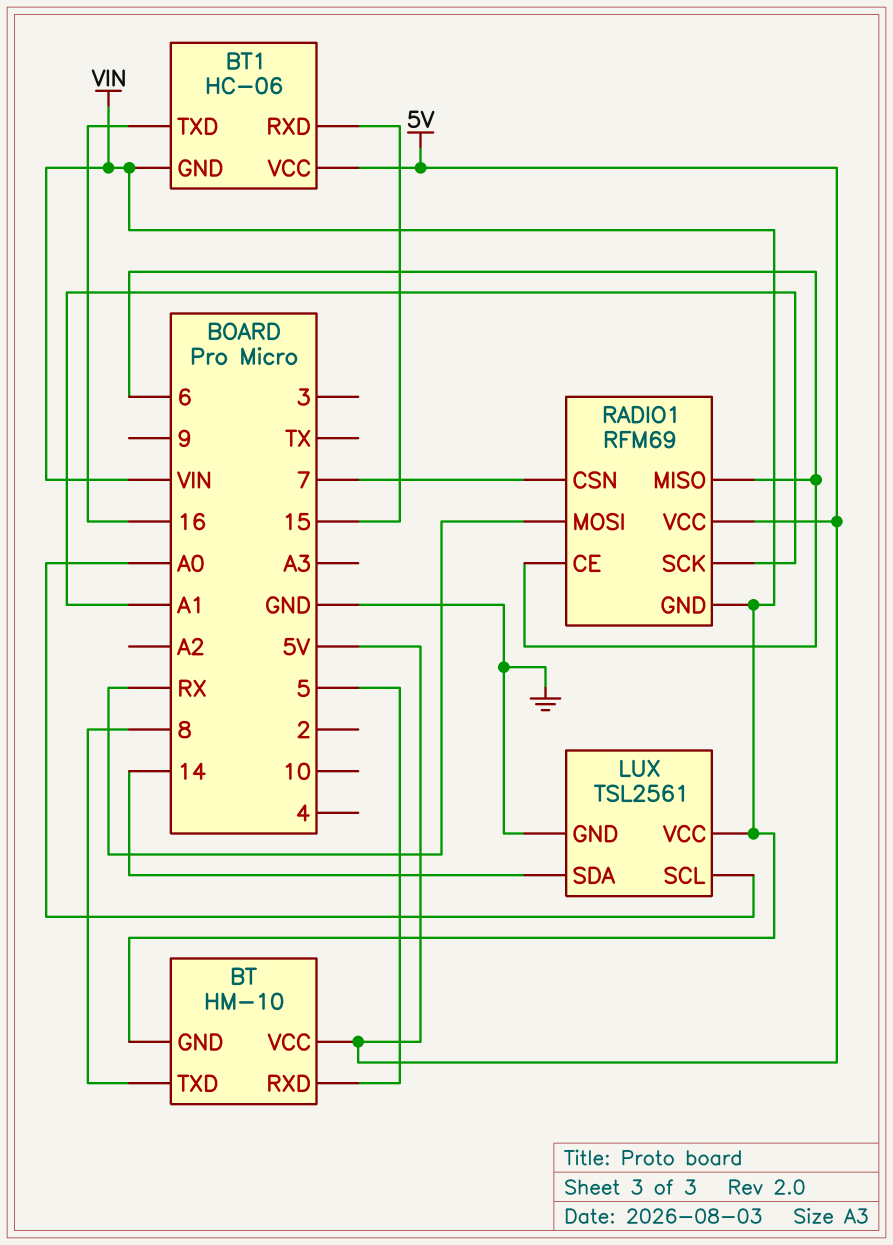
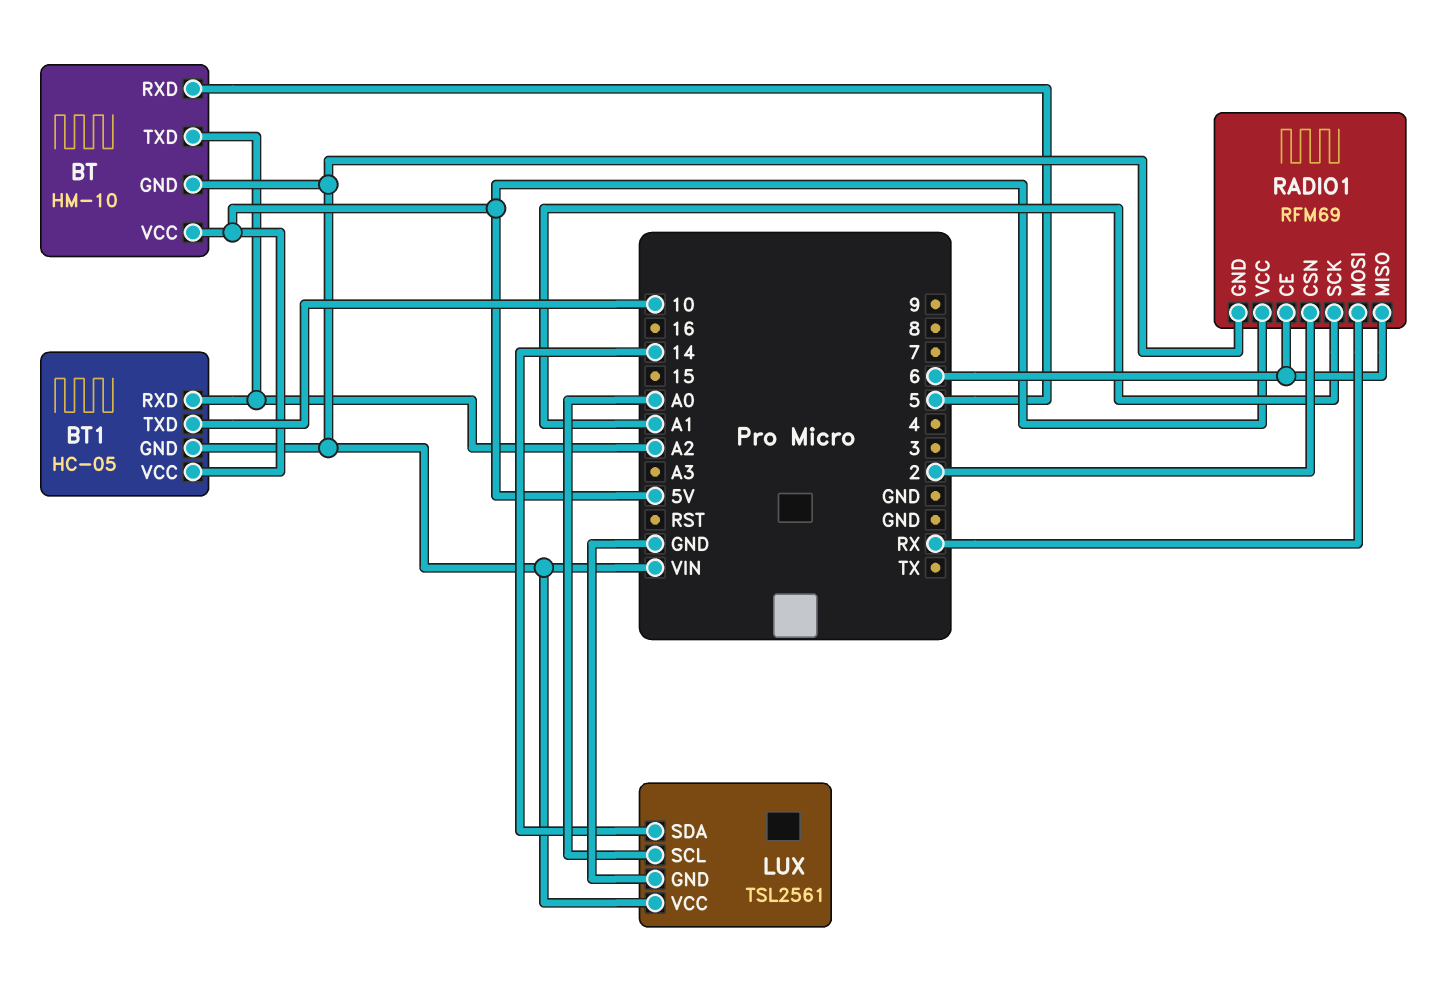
BT pin TXD: 8 -> A2
BT1: HC-06 -> HC-05
BT1 pin RXD: 15 -> A2
BT1 pin TXD: 16 -> 10
RADIO1 pin CSN: 7 -> 2

